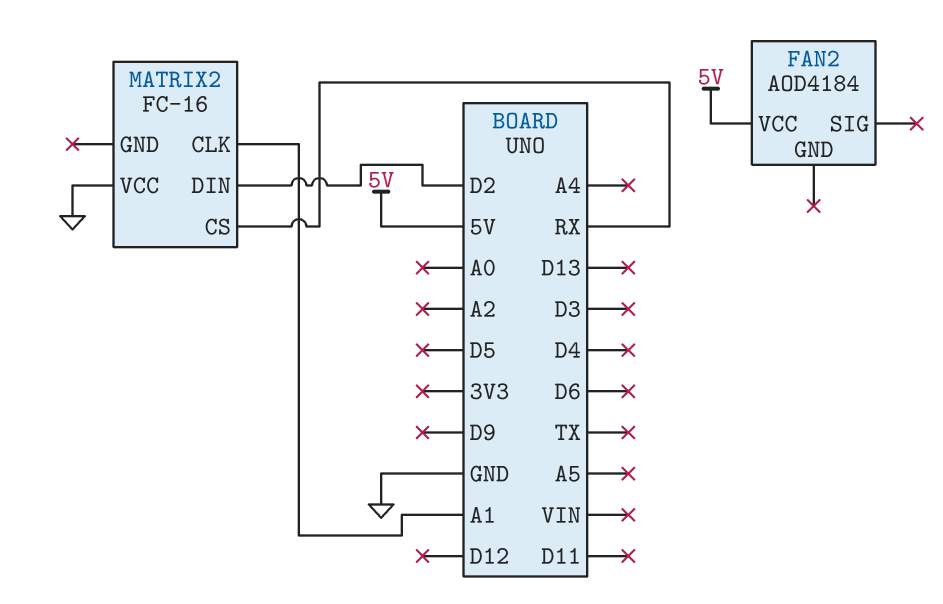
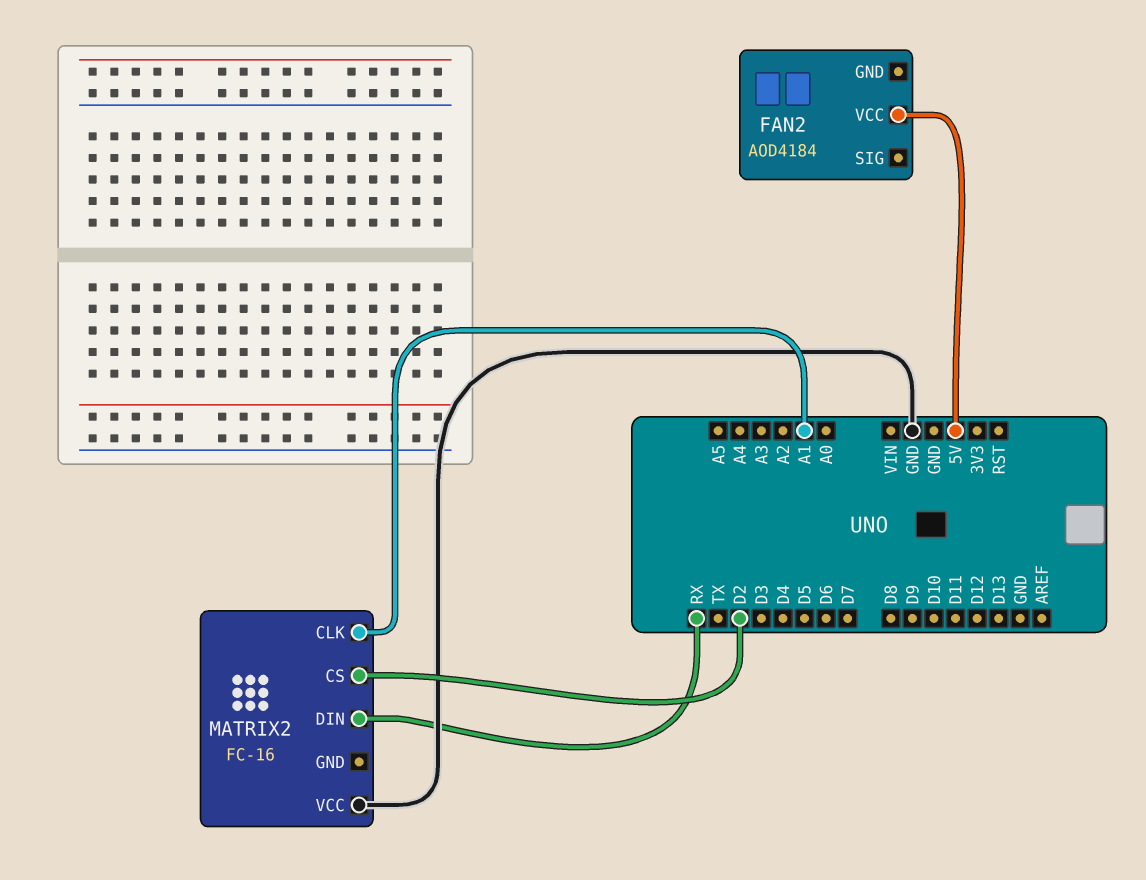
MATRIX2 pin CS: RX -> D2
MATRIX2 pin DIN: D2 -> RX

